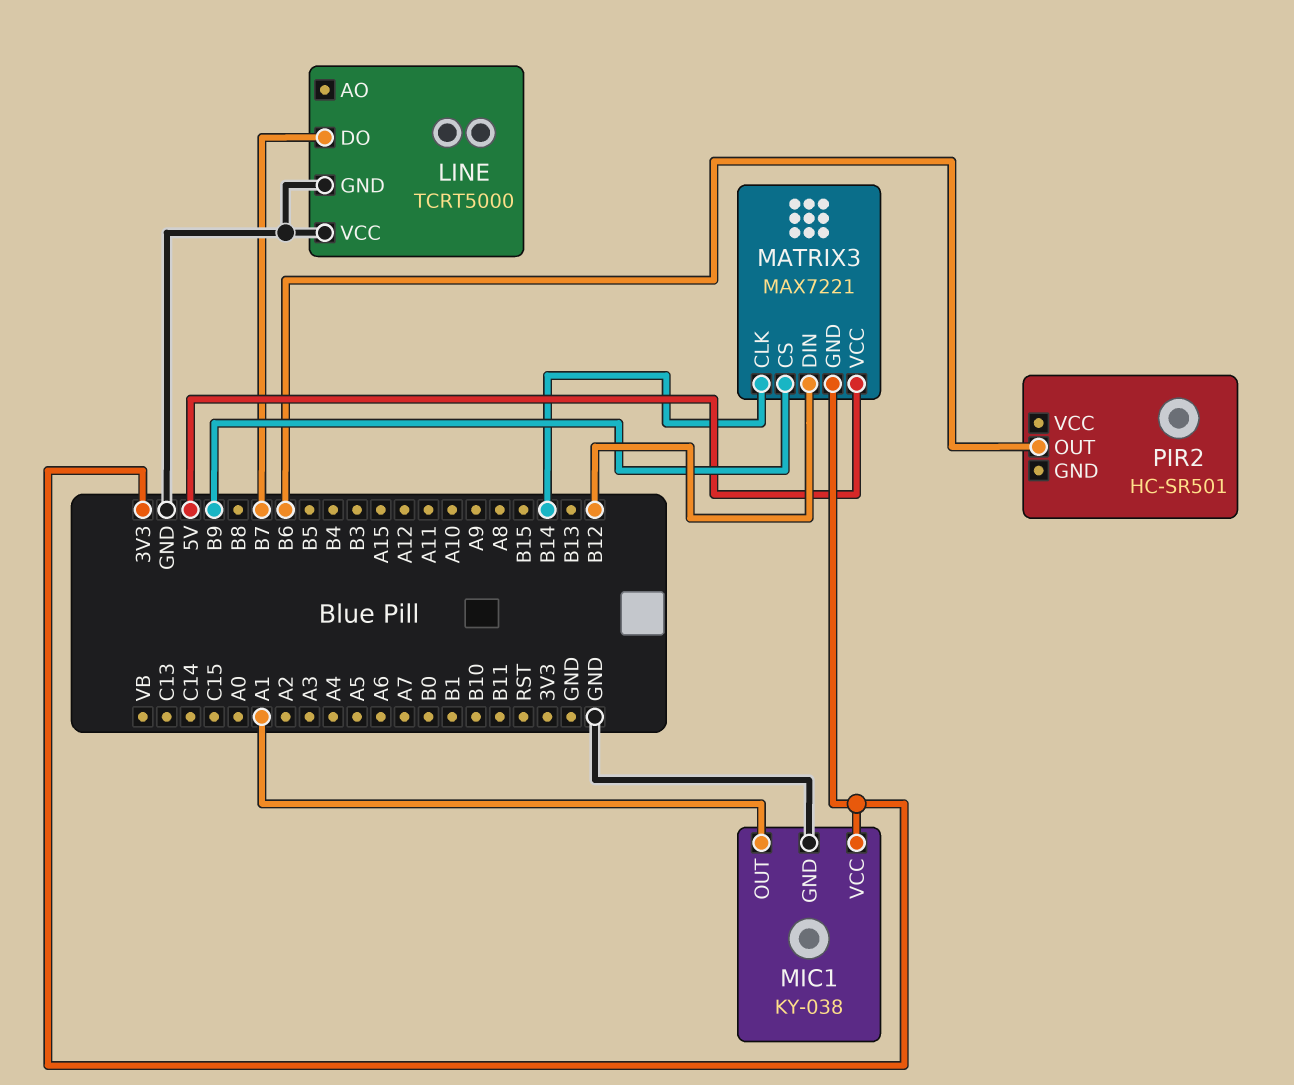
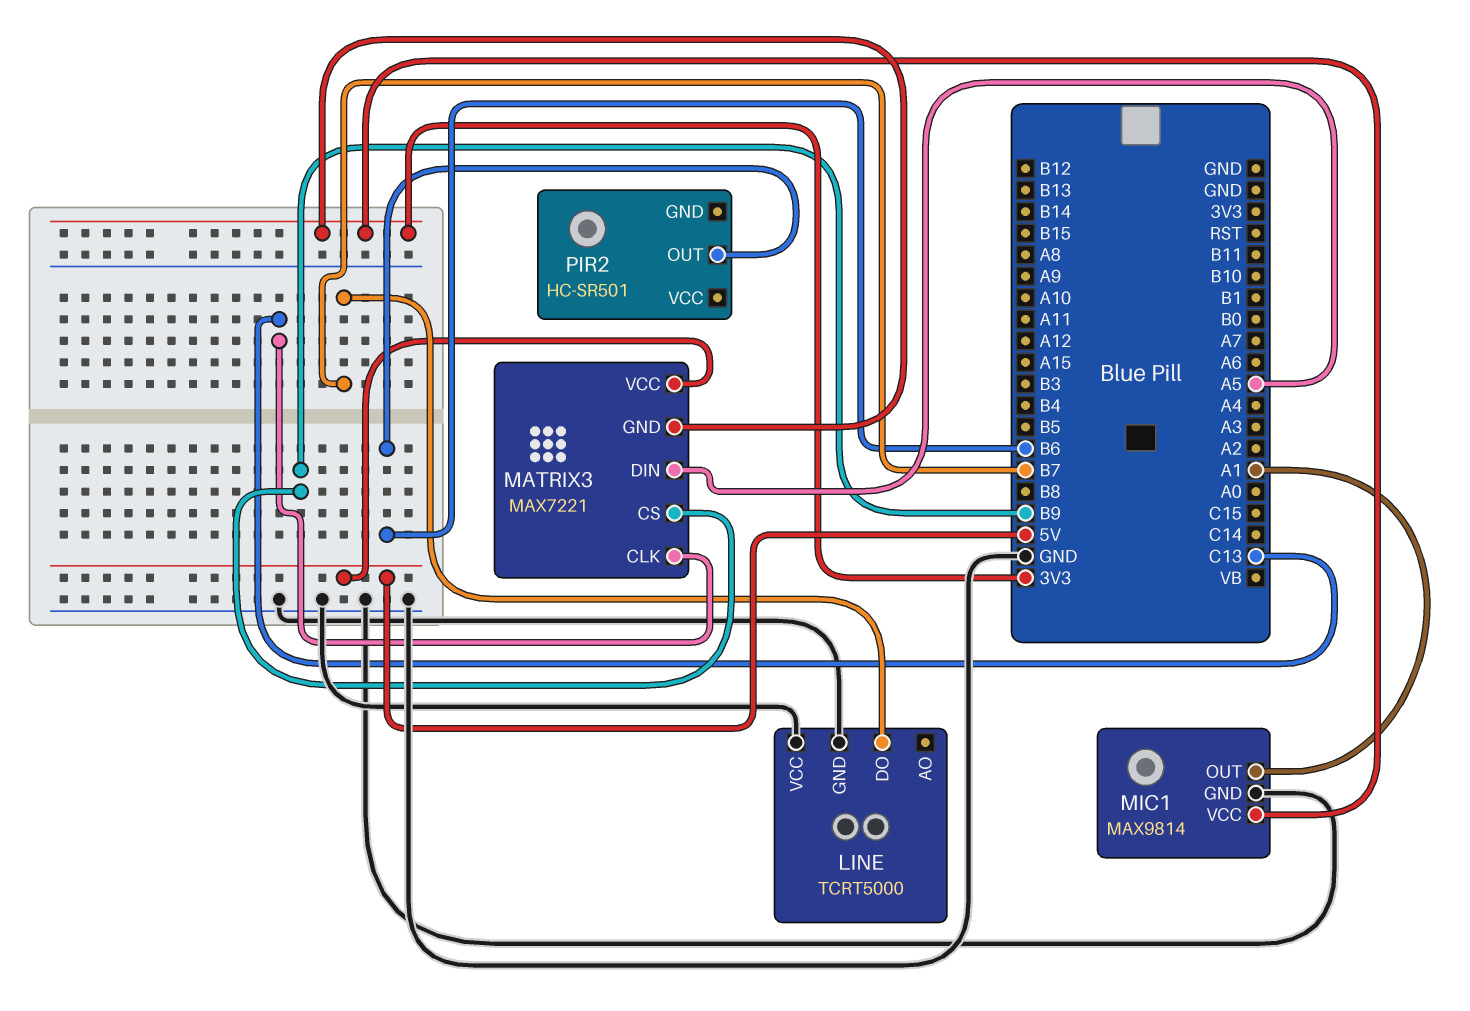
MATRIX3 pin CLK: B14 -> C13
MATRIX3 pin DIN: B12 -> A5
MIC1: KY-038 -> MAX9814

